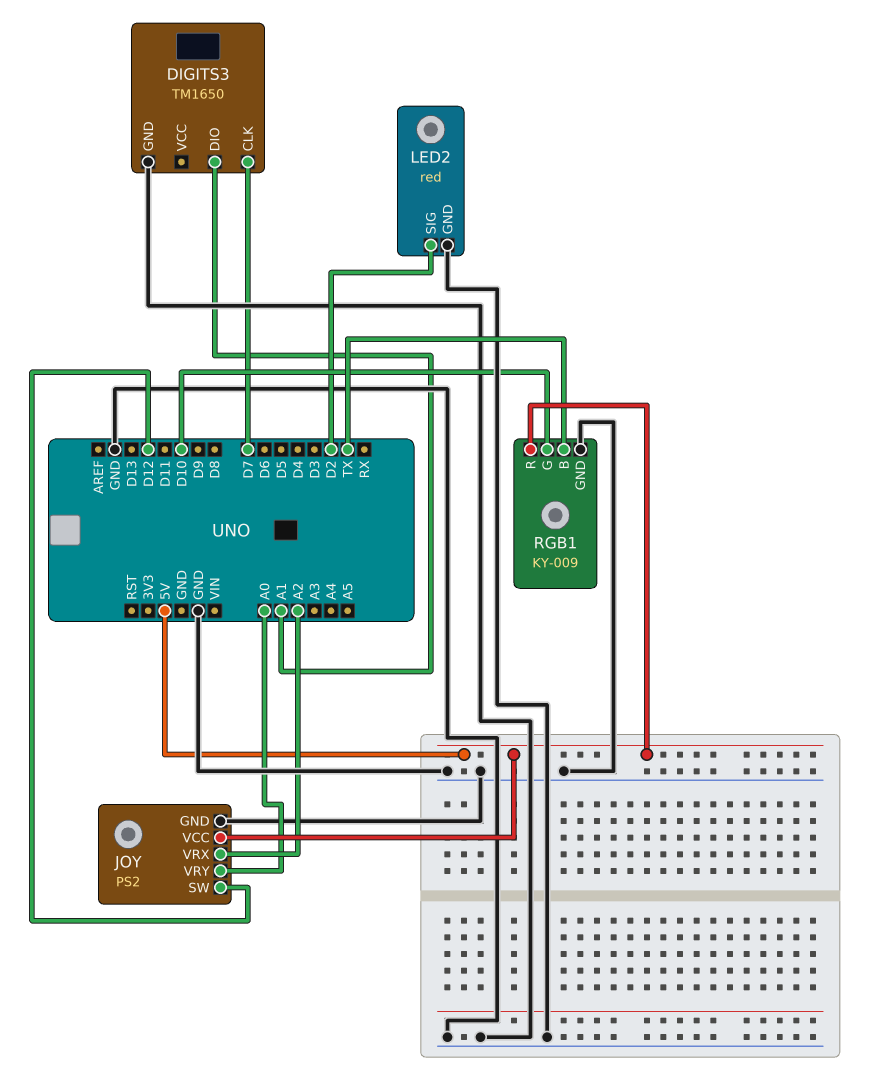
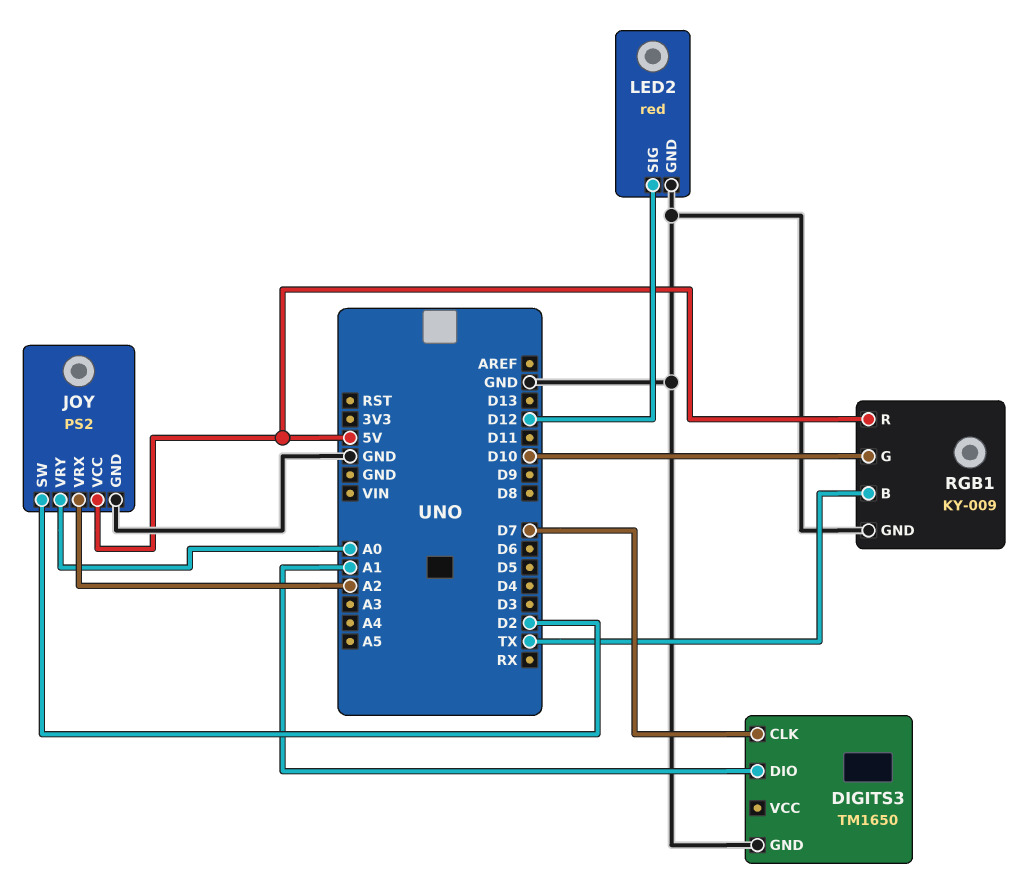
JOY pin SW: D12 -> D2
LED2 pin SIG: D2 -> D12

